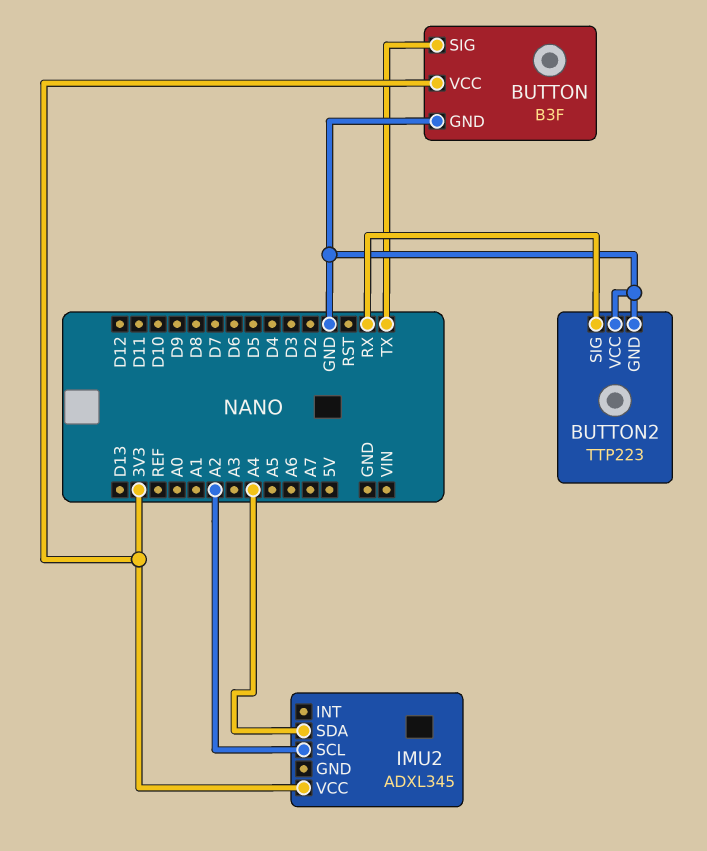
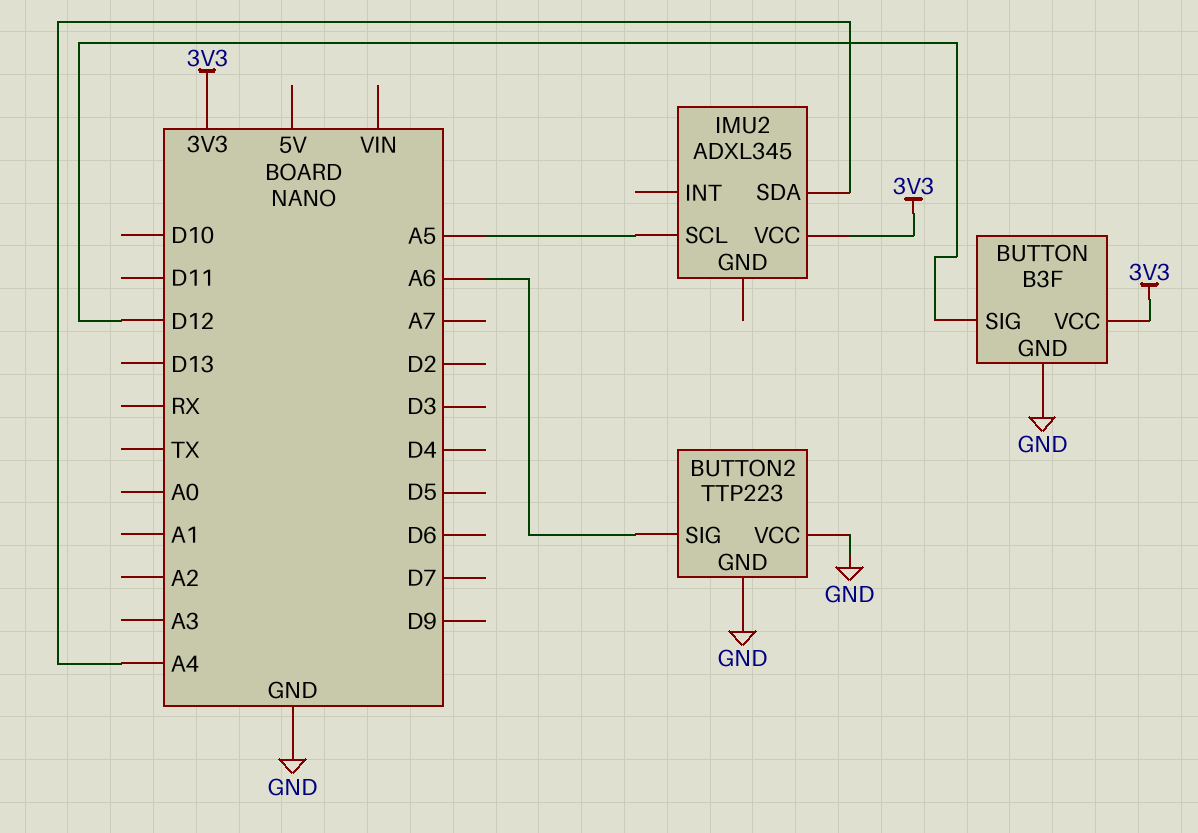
BUTTON pin SIG: TX -> D12
BUTTON2 pin SIG: RX -> A6
IMU2 pin SCL: A2 -> A5

